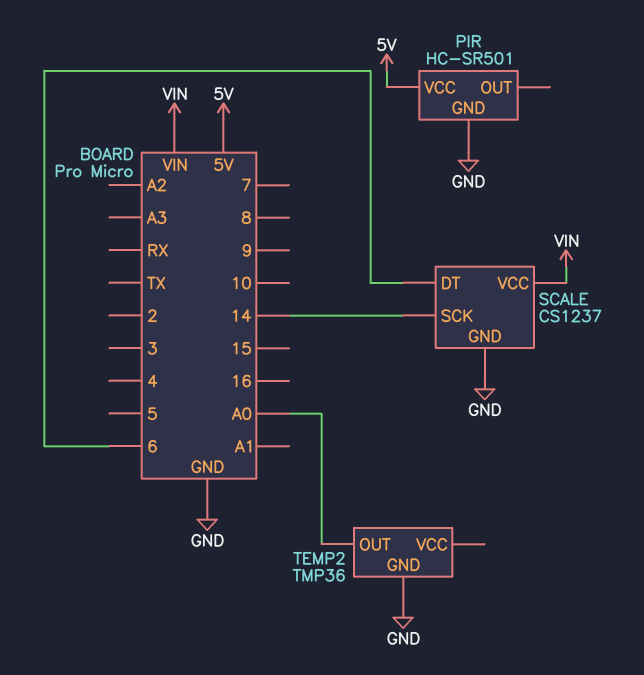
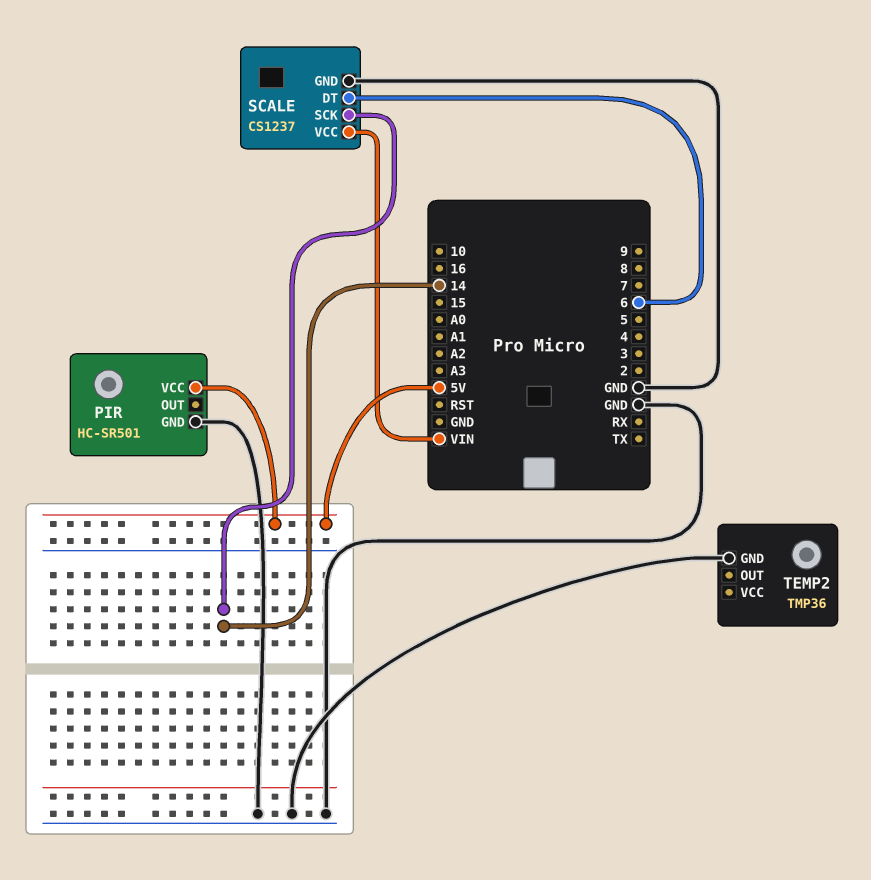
TEMP2 pin OUT: A0 -> none

